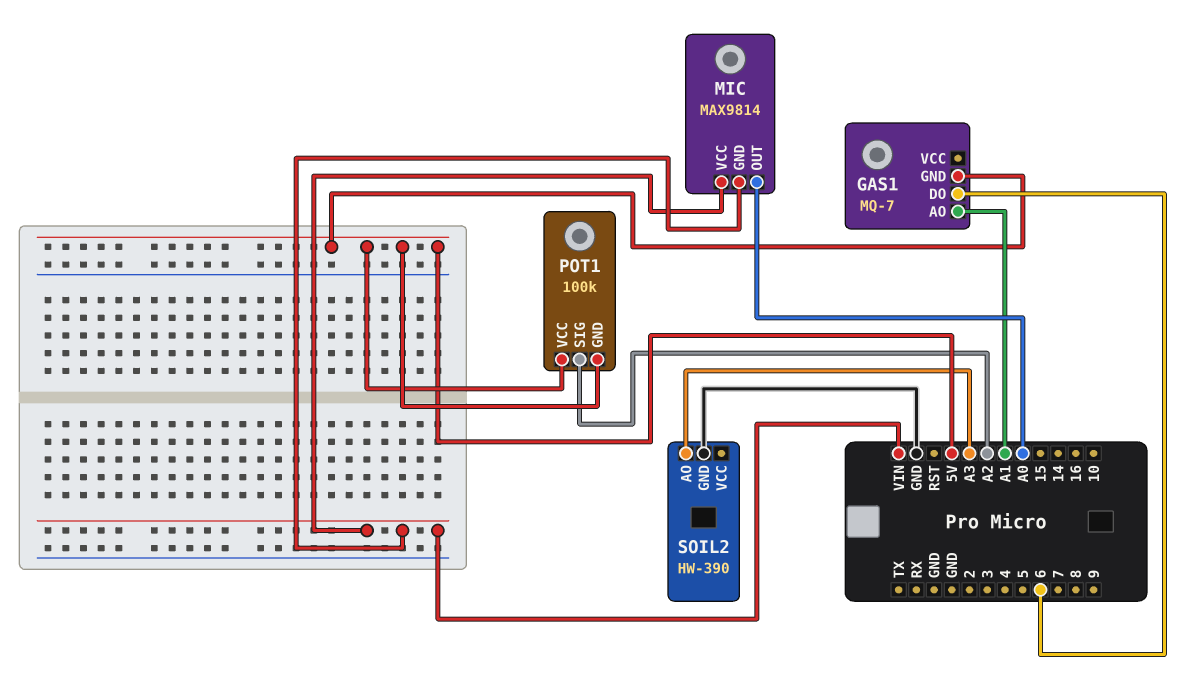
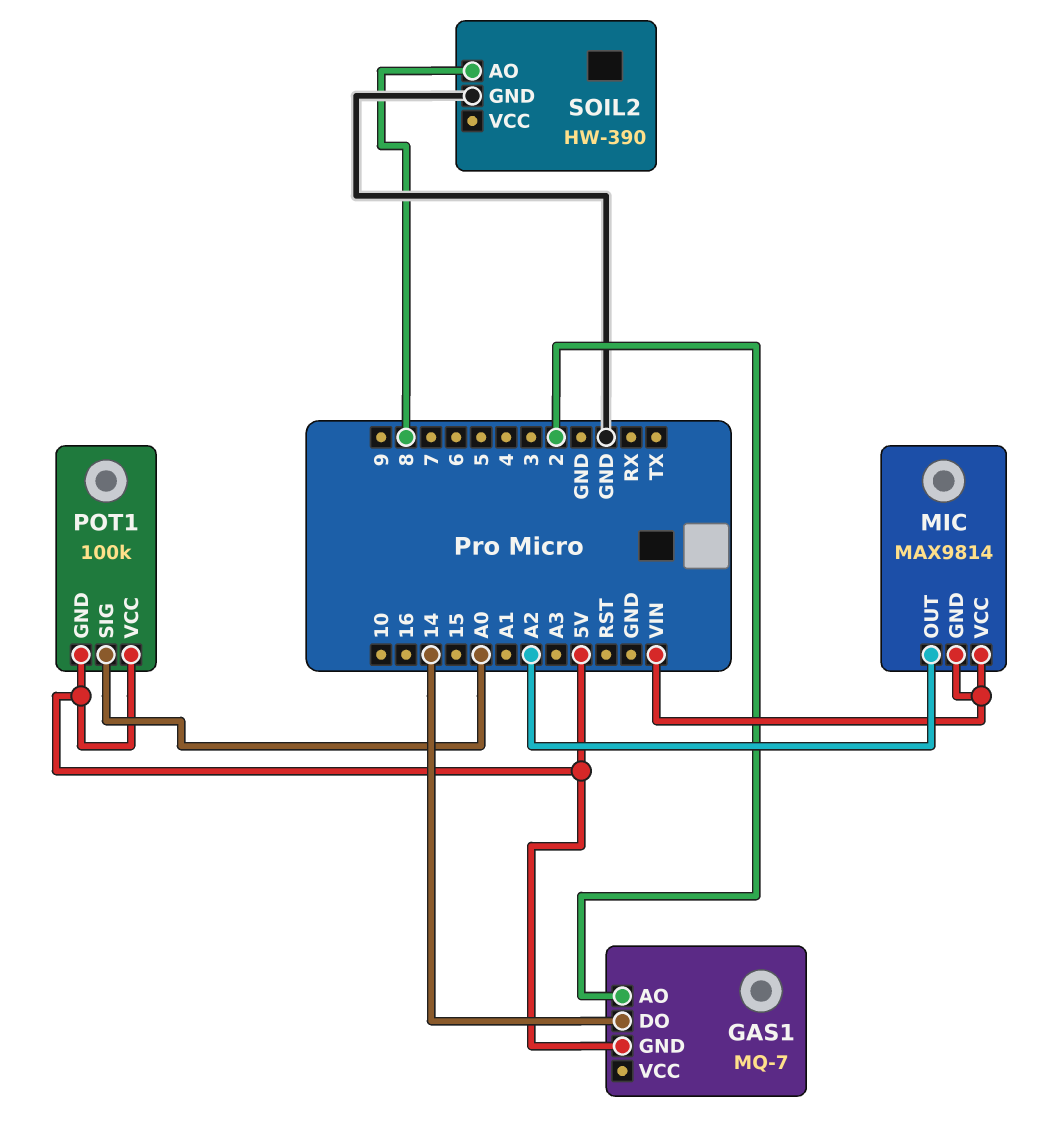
GAS1 pin AO: A1 -> 2
GAS1 pin DO: 6 -> 14
MIC pin OUT: A0 -> A2
POT1 pin SIG: A2 -> A0
SOIL2 pin AO: A3 -> 8

